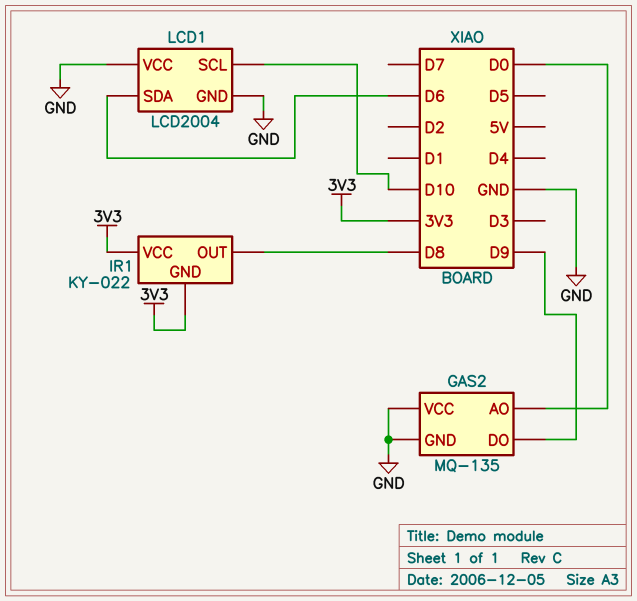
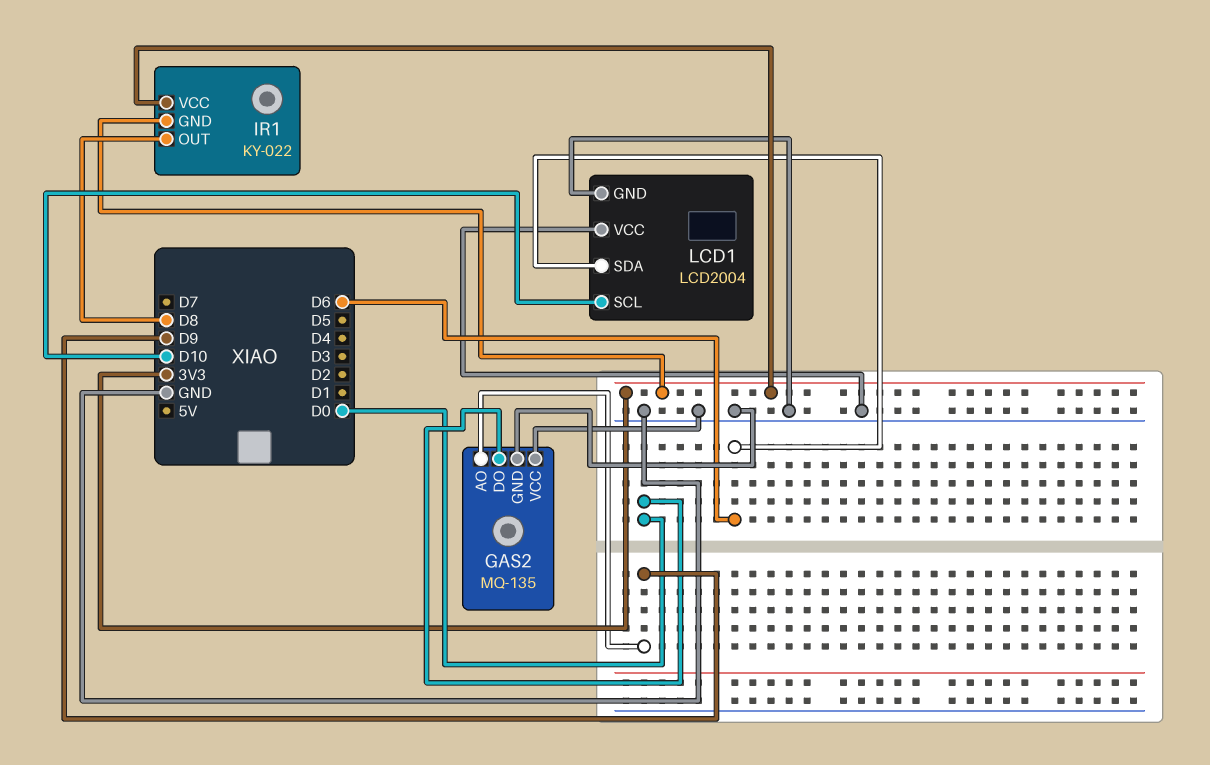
GAS2 pin AO: D0 -> D9
GAS2 pin DO: D9 -> D0

